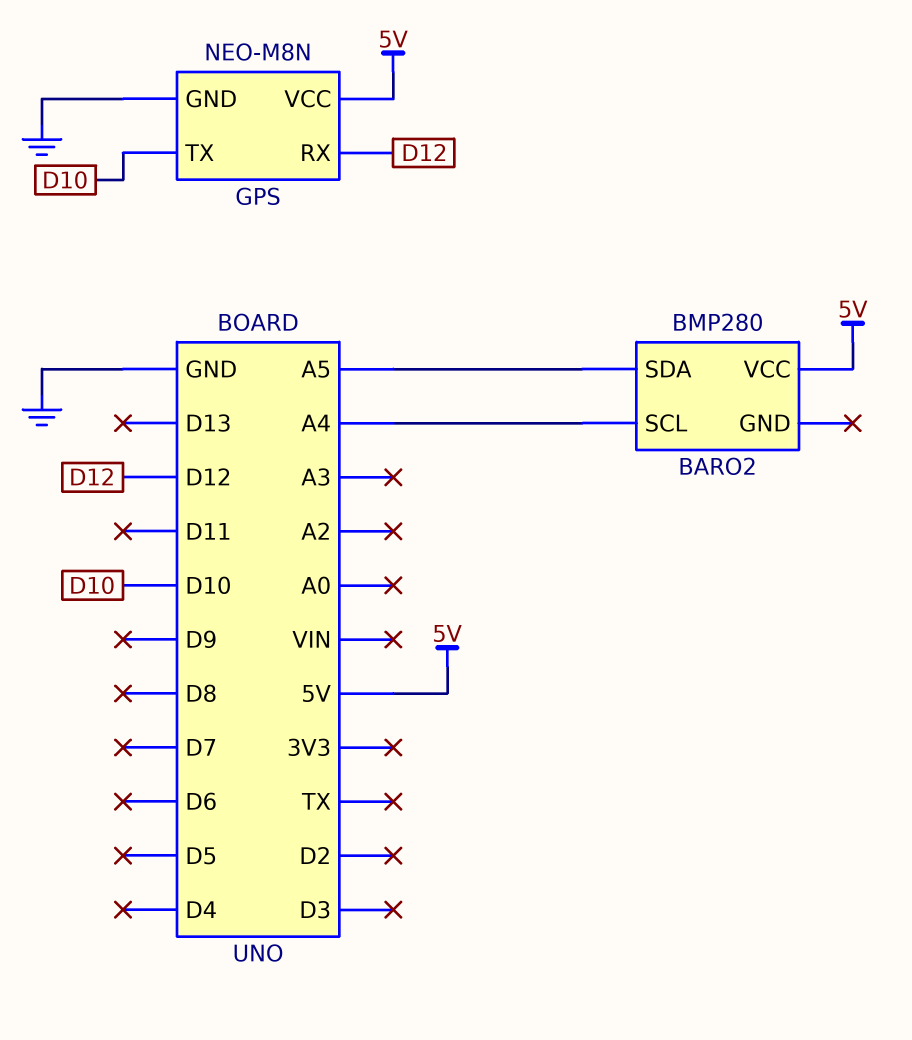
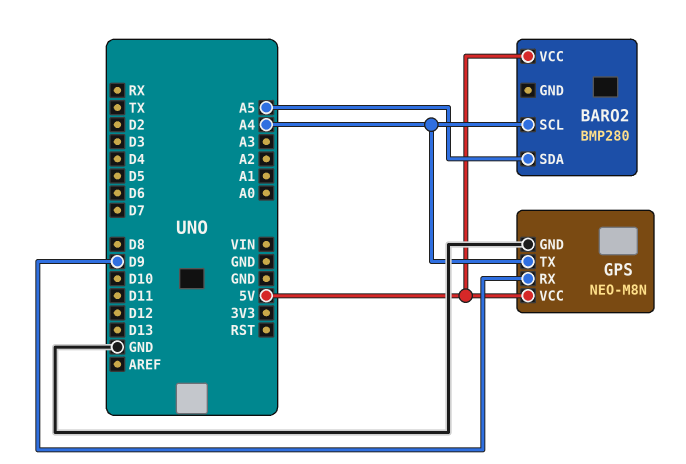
GPS pin RX: D12 -> D9
GPS pin TX: D10 -> A4

